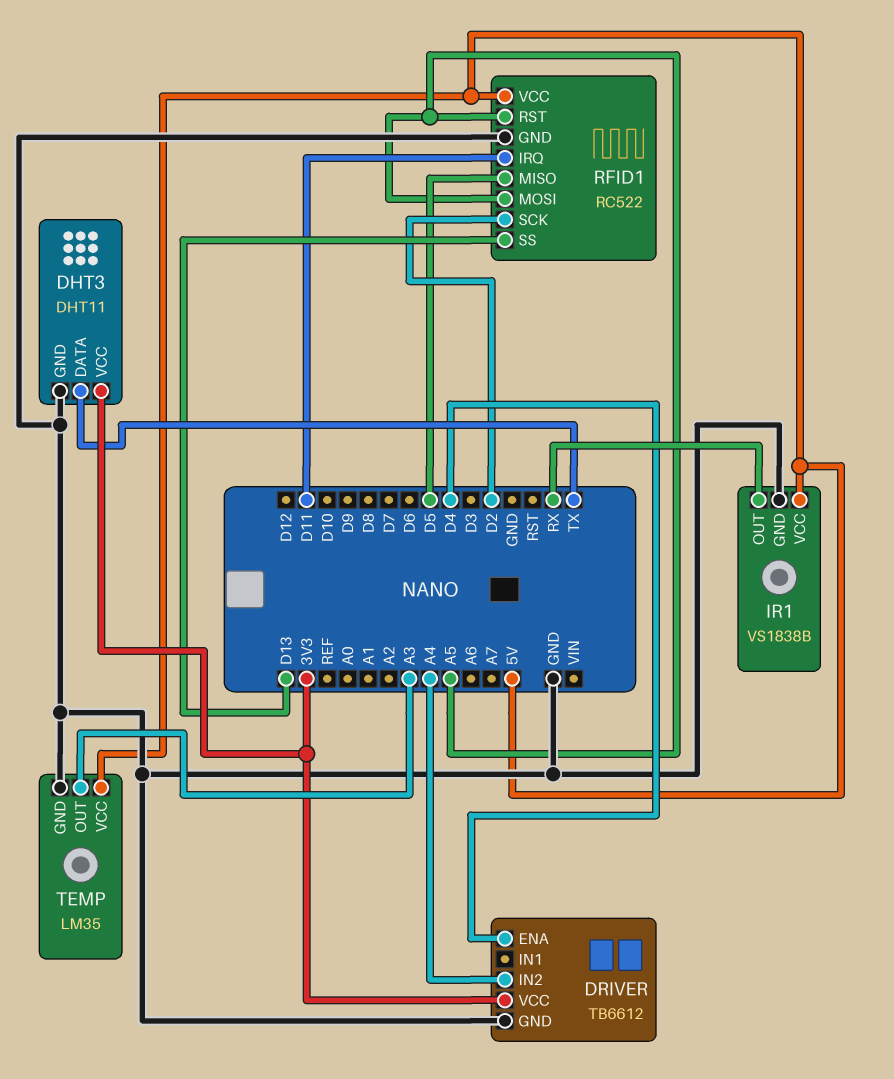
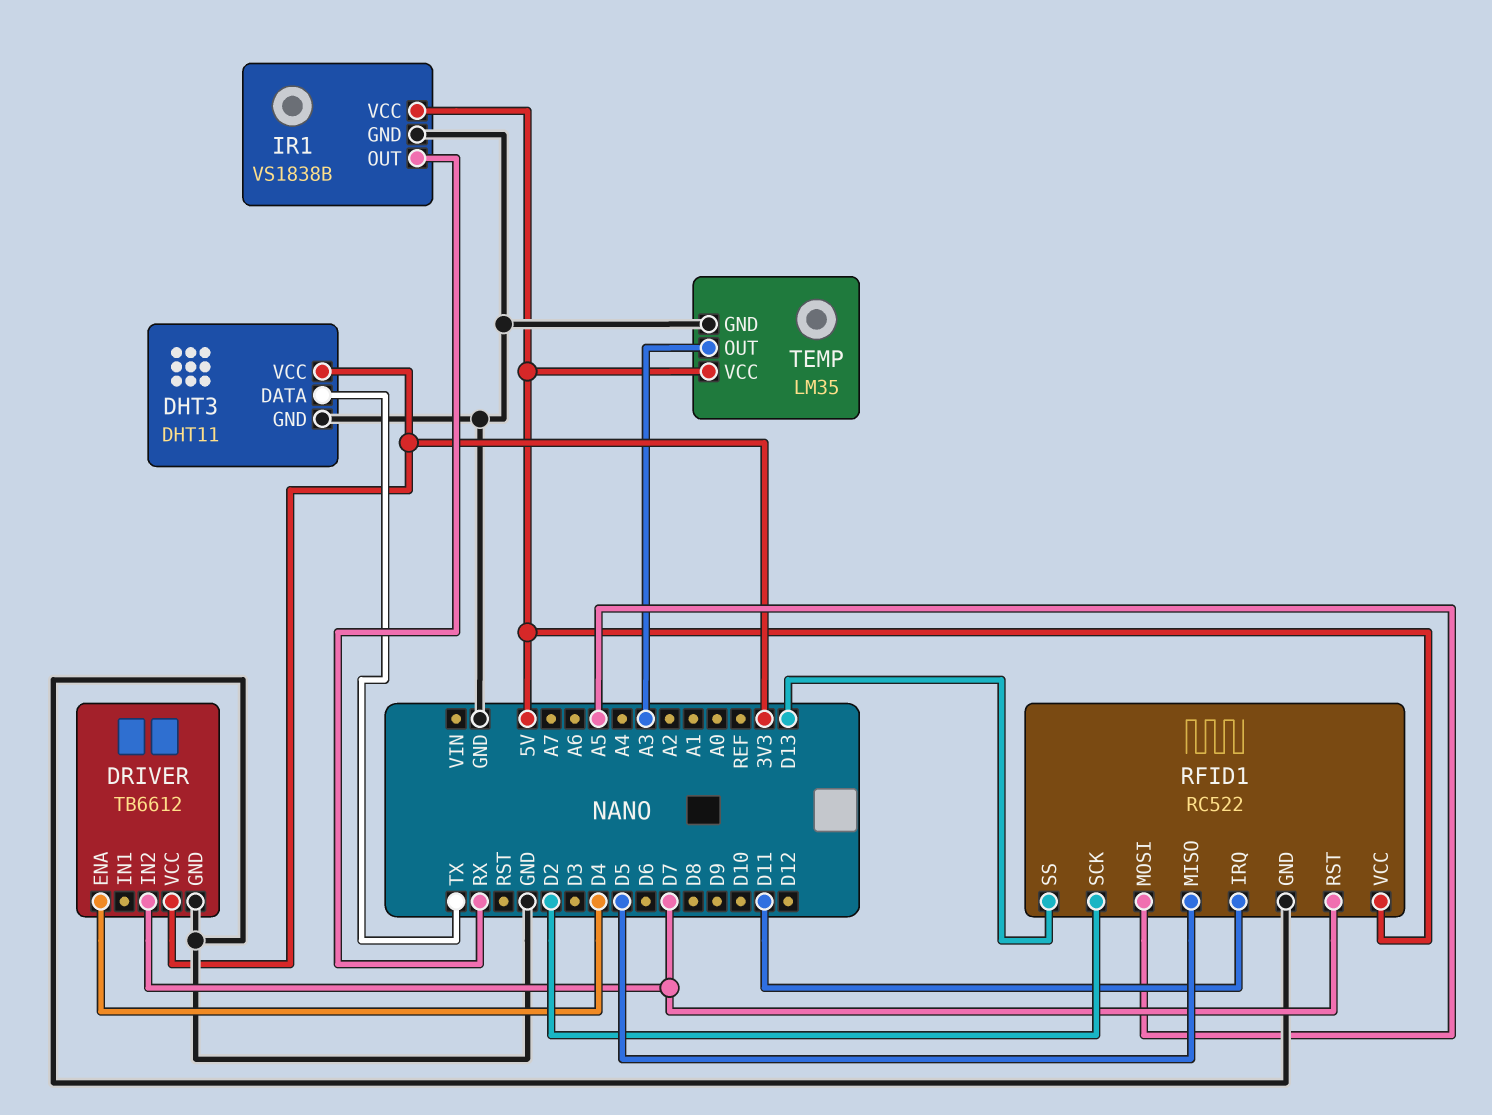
DRIVER pin IN2: A4 -> D7
RFID1 pin RST: A5 -> D7

